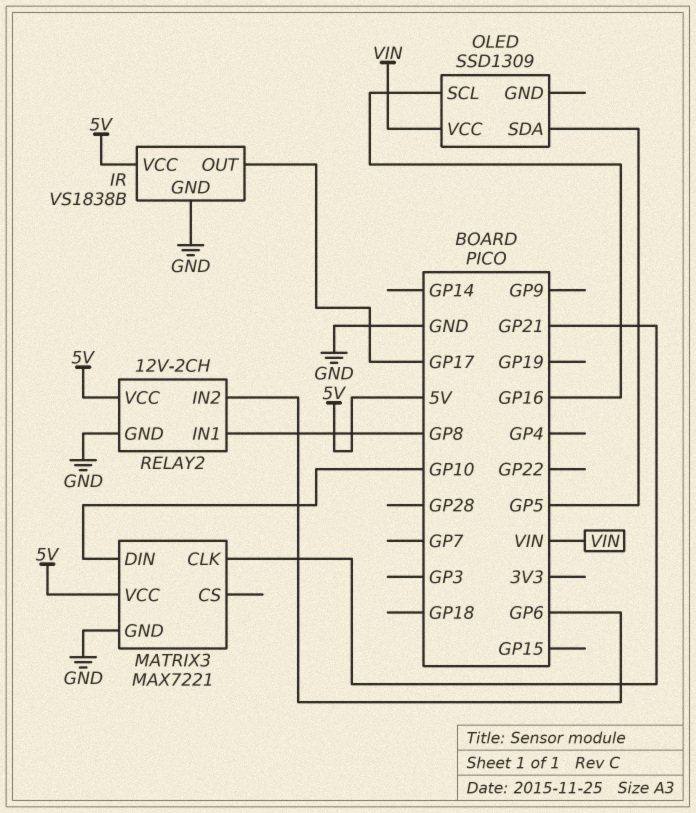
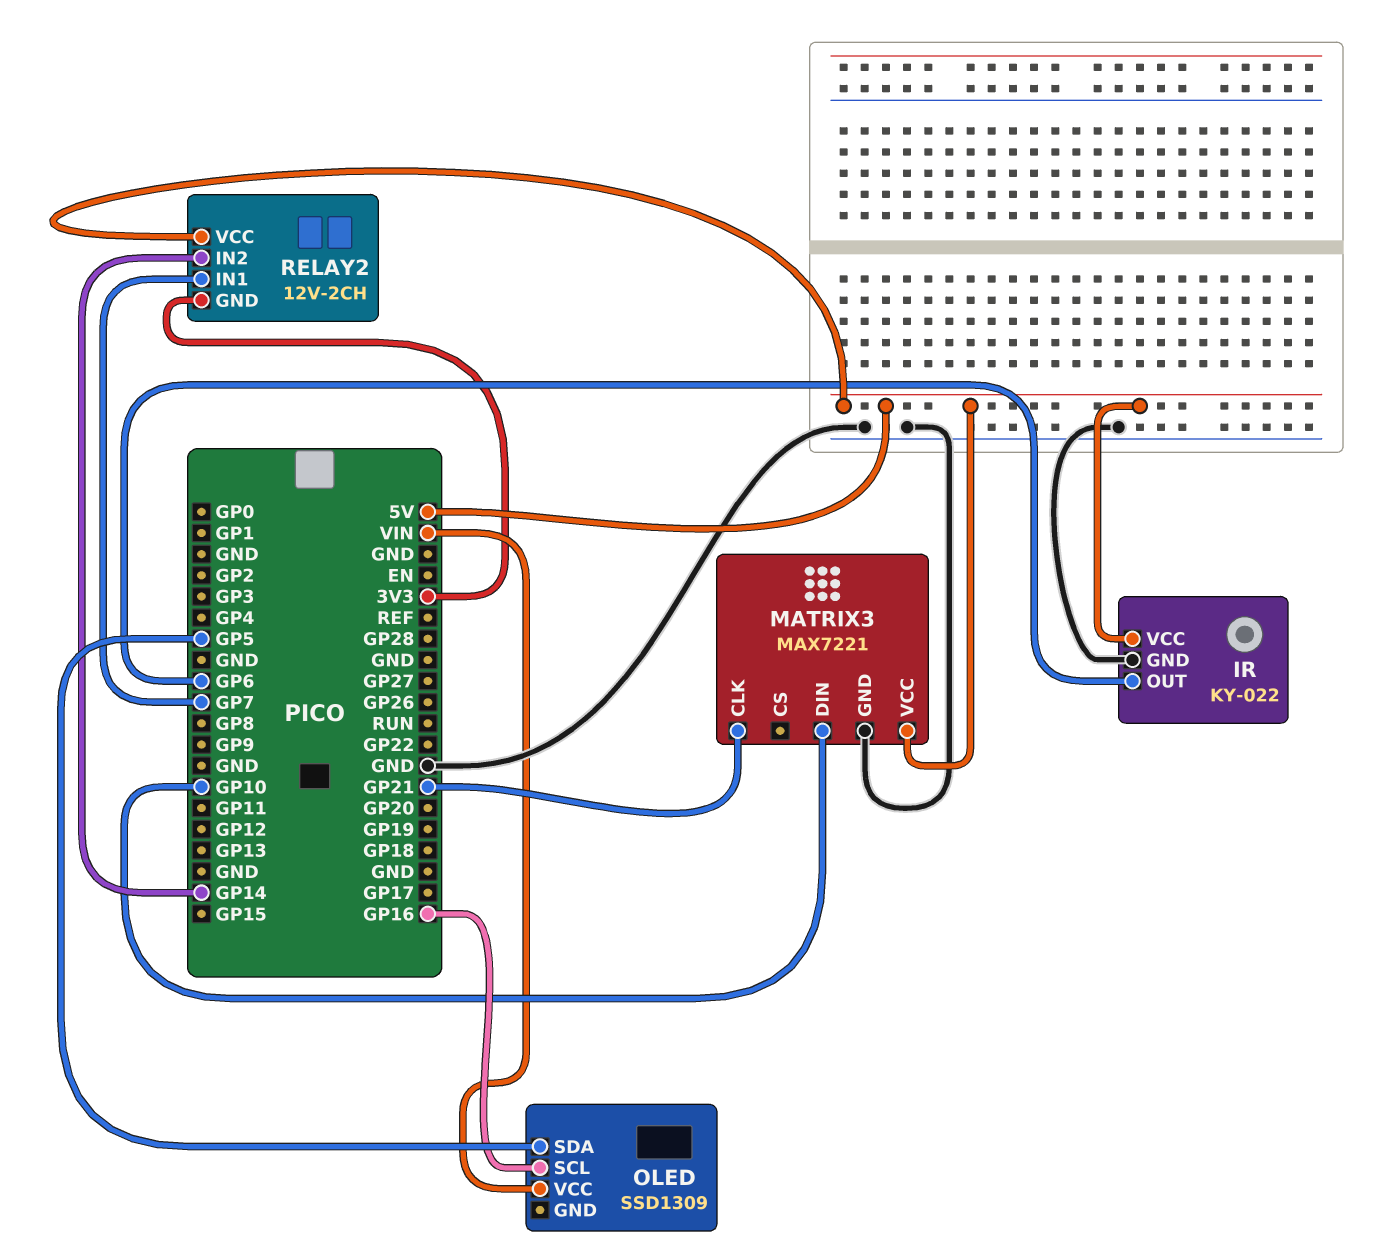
IR: VS1838B -> KY-022
IR pin OUT: GP17 -> GP6
RELAY2 pin GND: GND -> 3V3
RELAY2 pin IN1: GP8 -> GP7
RELAY2 pin IN2: GP6 -> GP14

